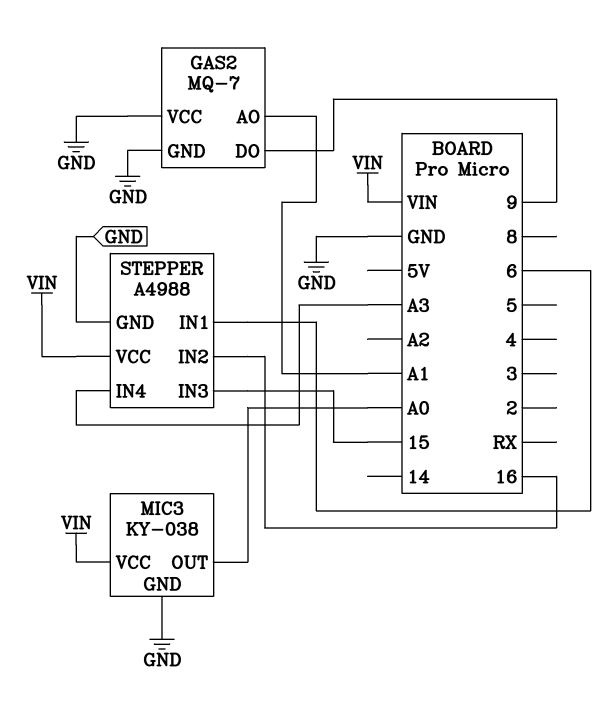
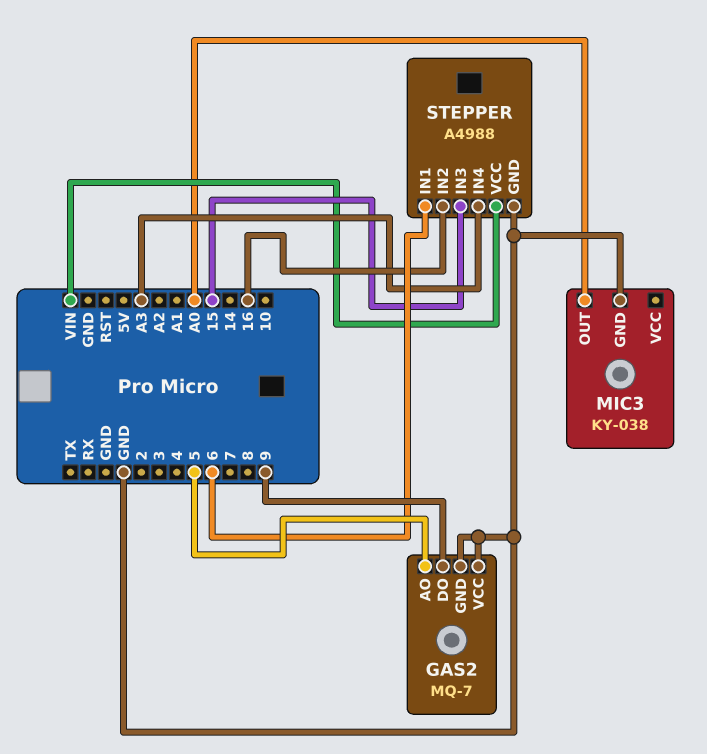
GAS2 pin AO: A1 -> 5
MIC3 pin VCC: VIN -> none

